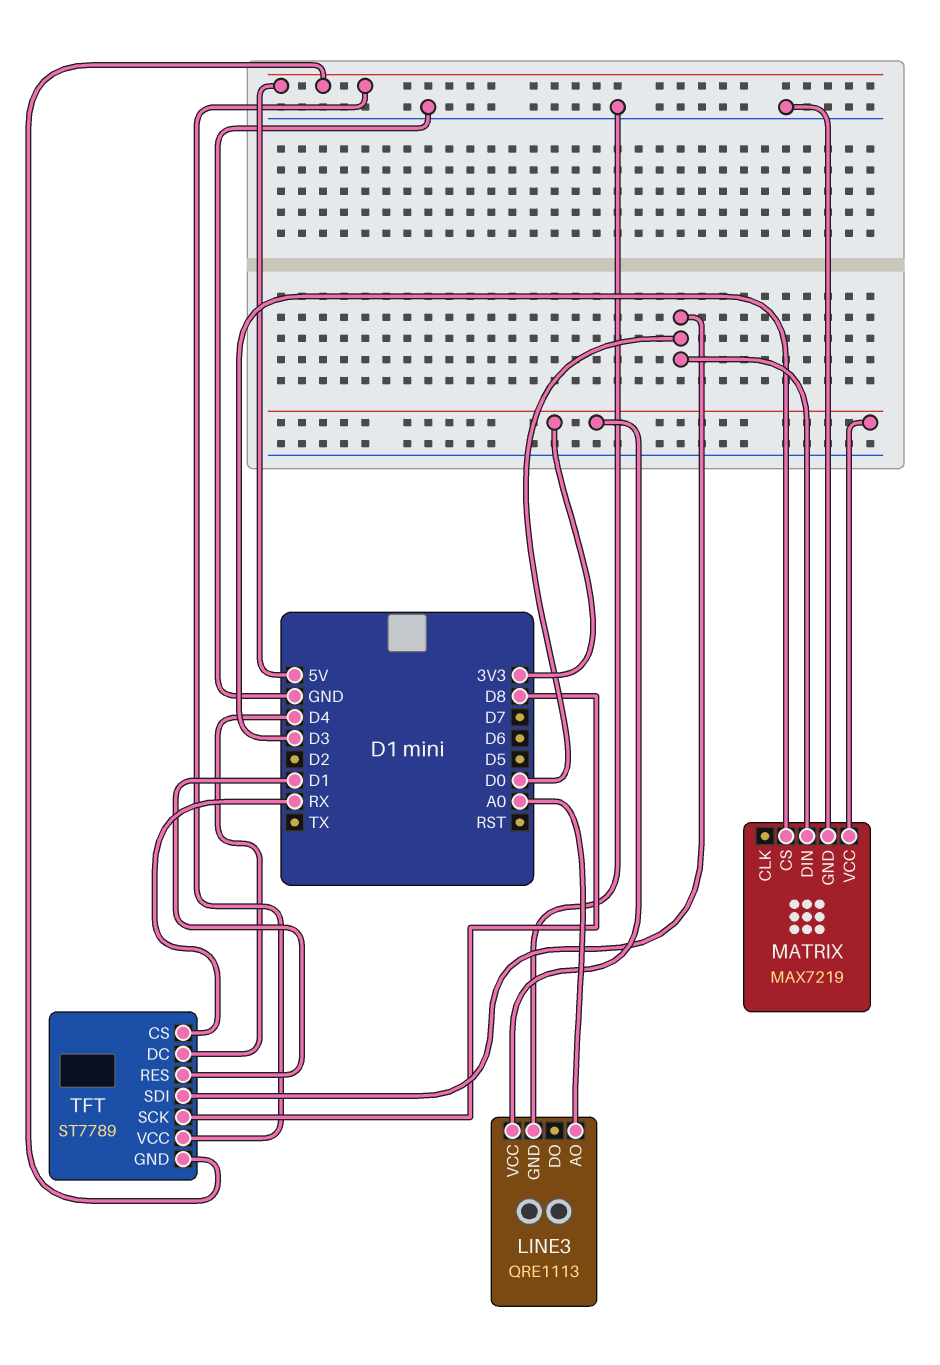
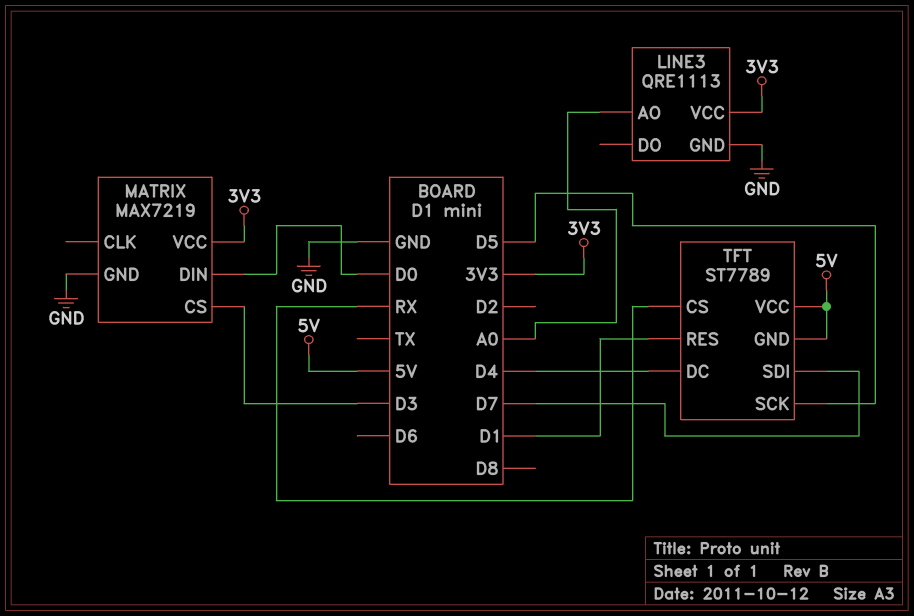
TFT pin SCK: D8 -> D5
TFT pin SDI: D0 -> D7

